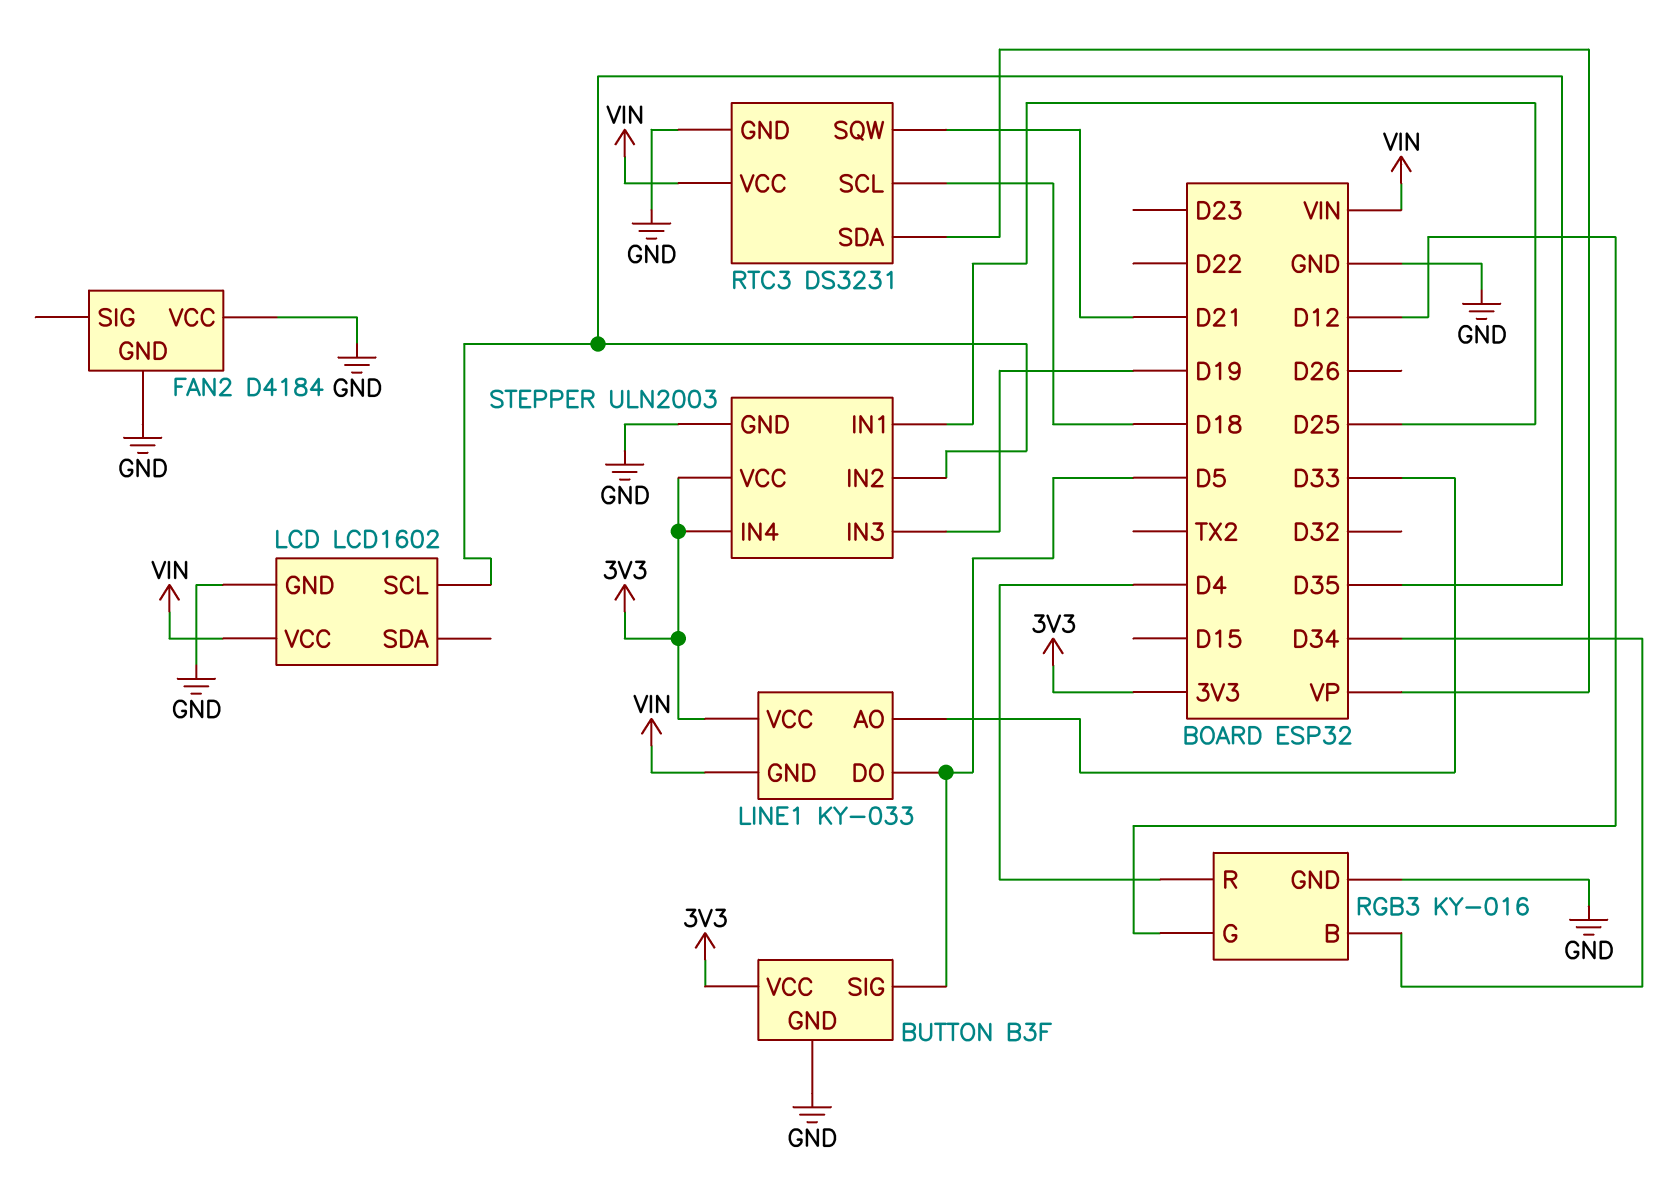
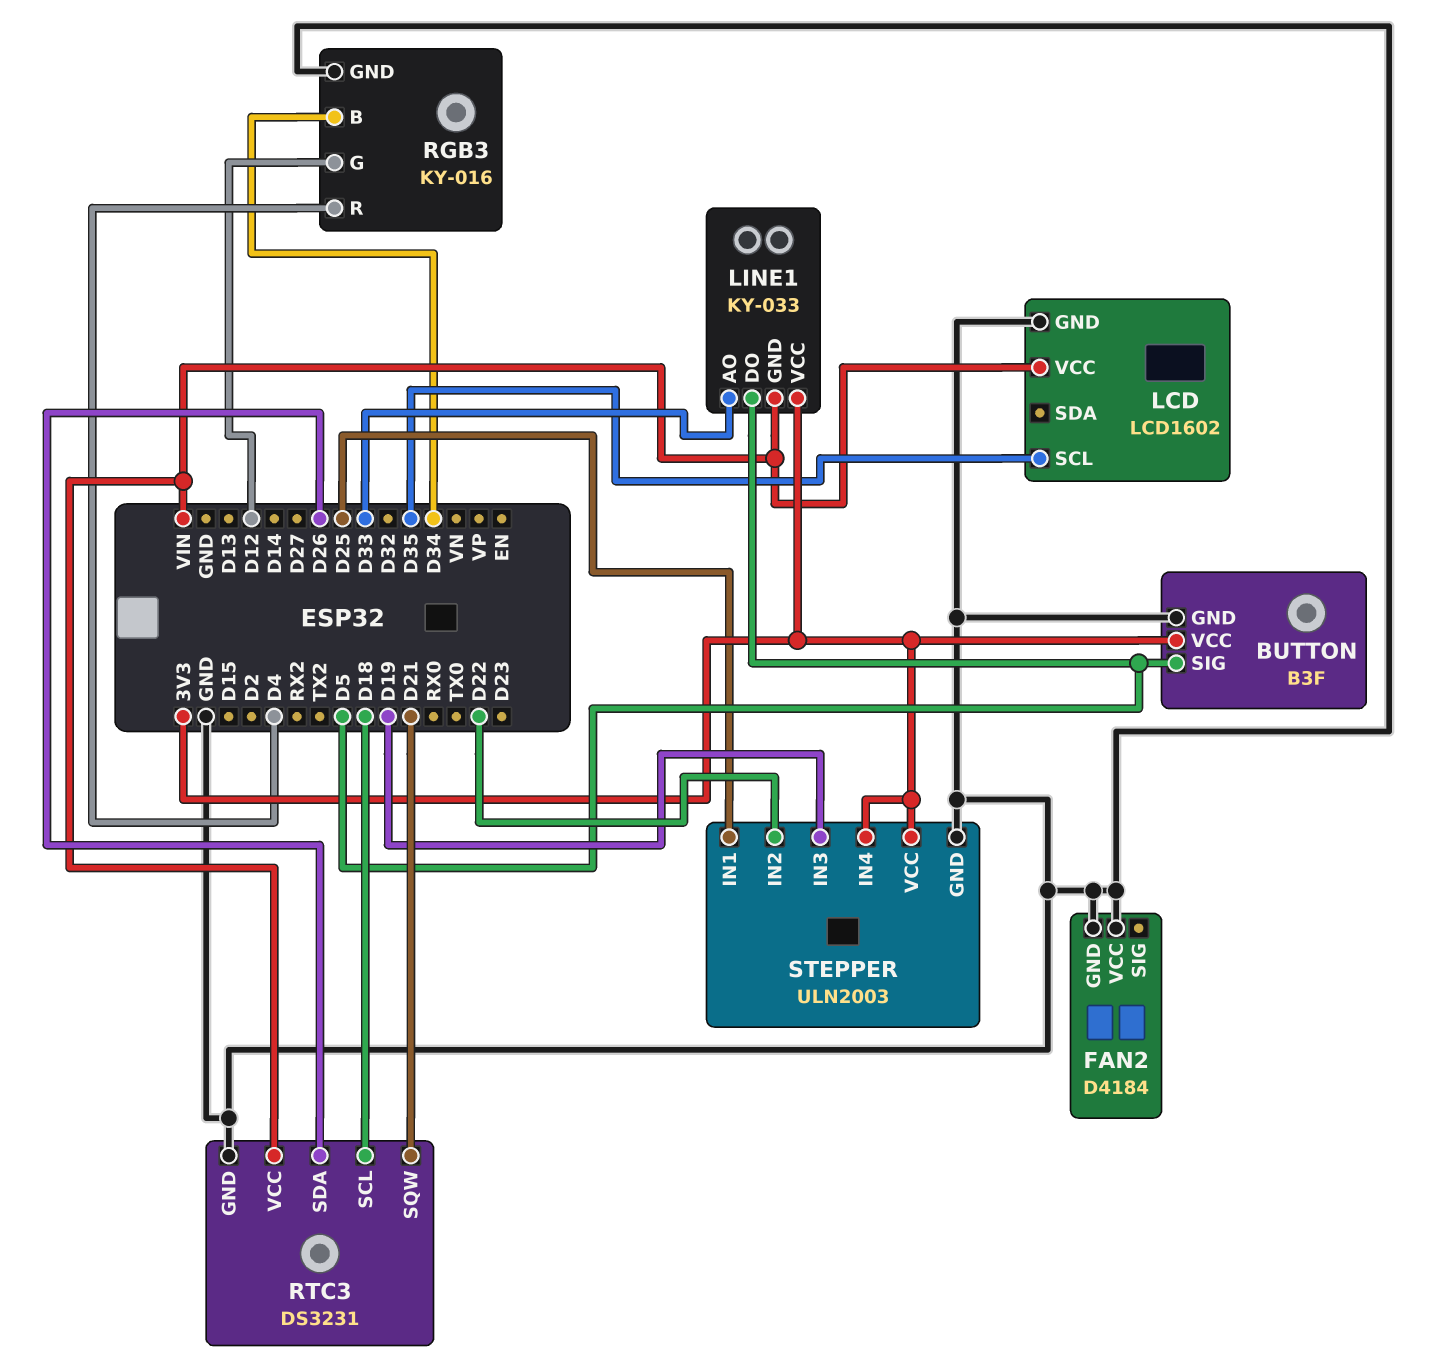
RTC3 pin SDA: VP -> D26
STEPPER pin IN2: D35 -> D22

